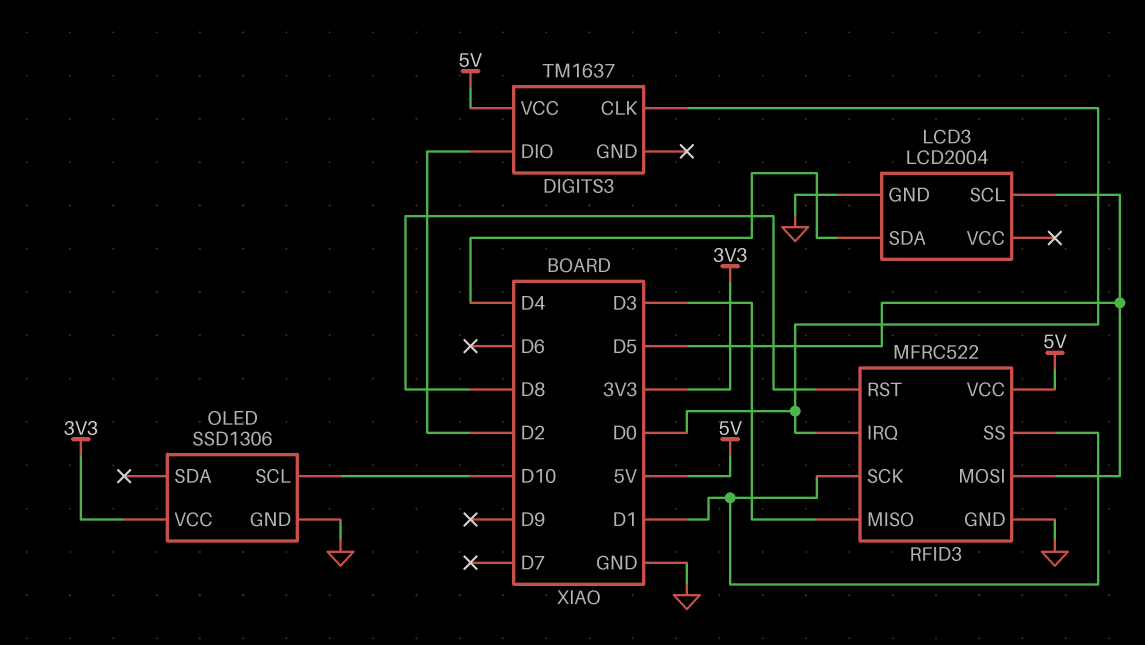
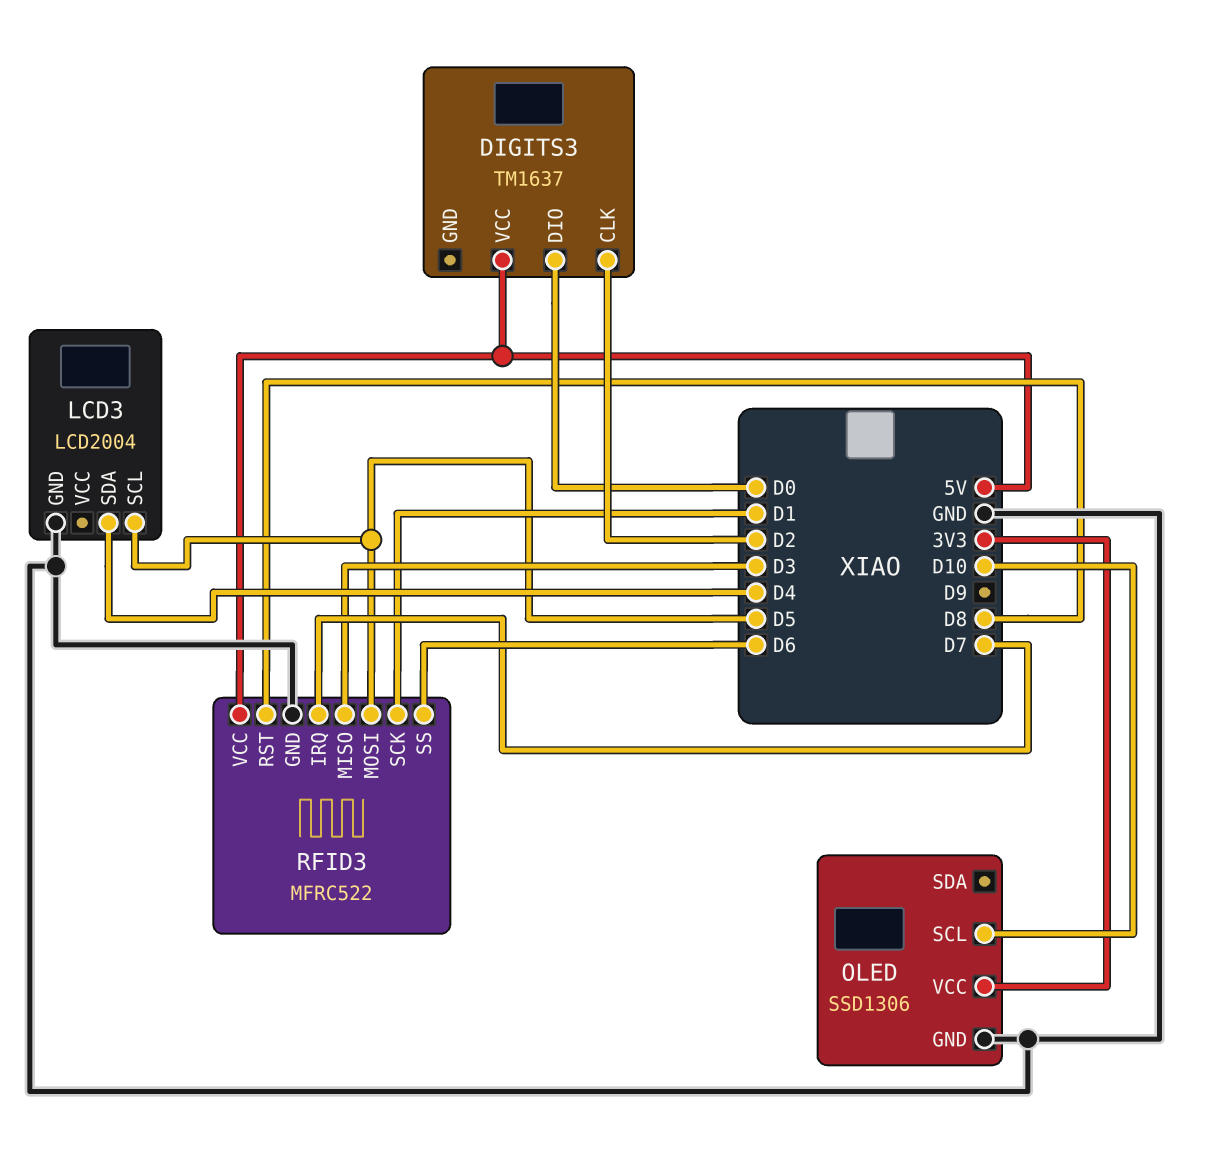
DIGITS3 pin CLK: D0 -> D2
DIGITS3 pin DIO: D2 -> D0
RFID3 pin IRQ: D0 -> D7
RFID3 pin SS: D1 -> D6

